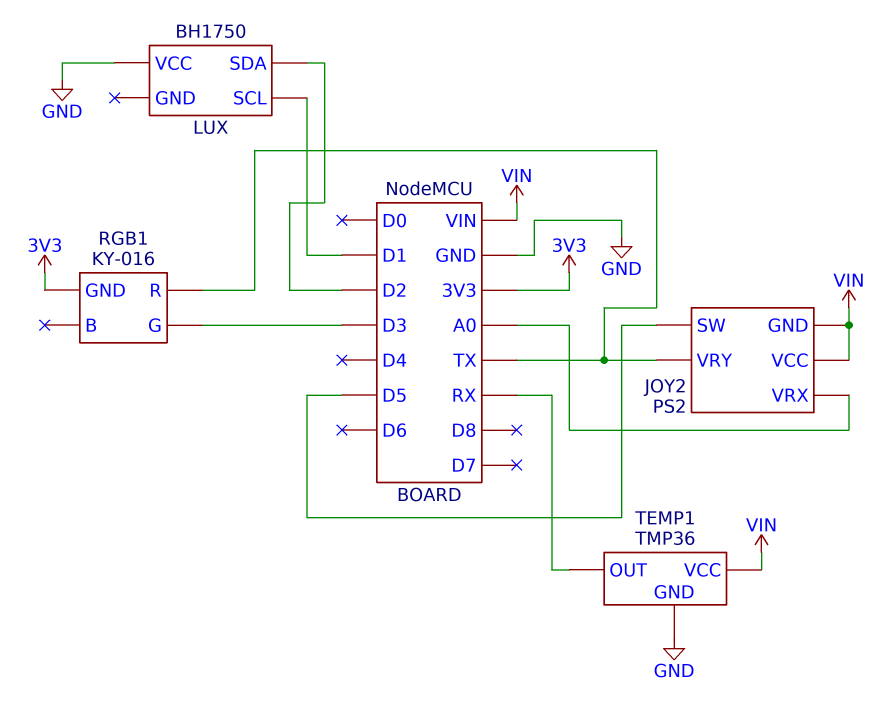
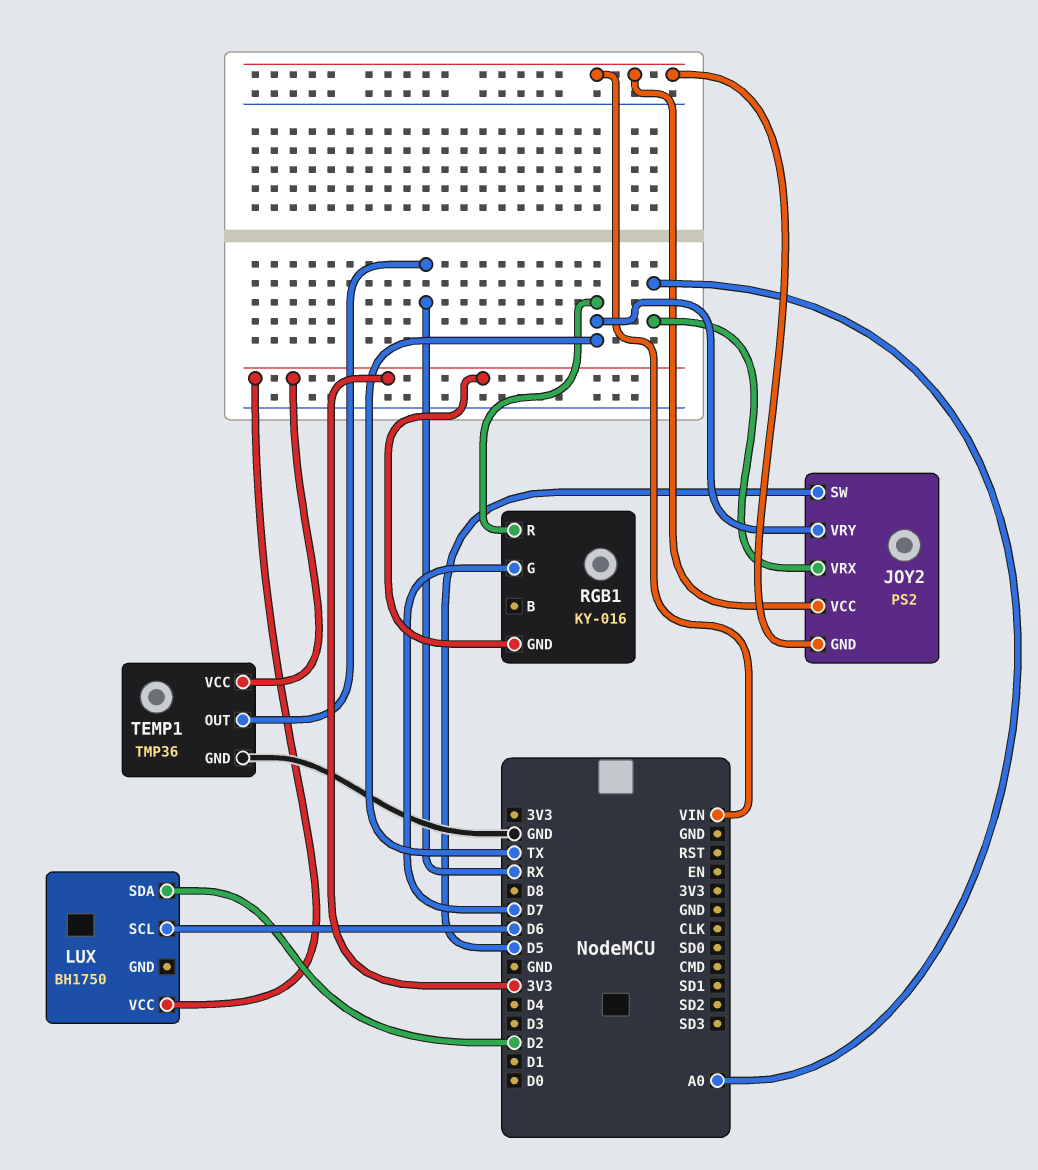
LUX pin SCL: D1 -> D6
LUX pin VCC: GND -> 3V3
RGB1 pin G: D3 -> D7
TEMP1 pin VCC: VIN -> 3V3

